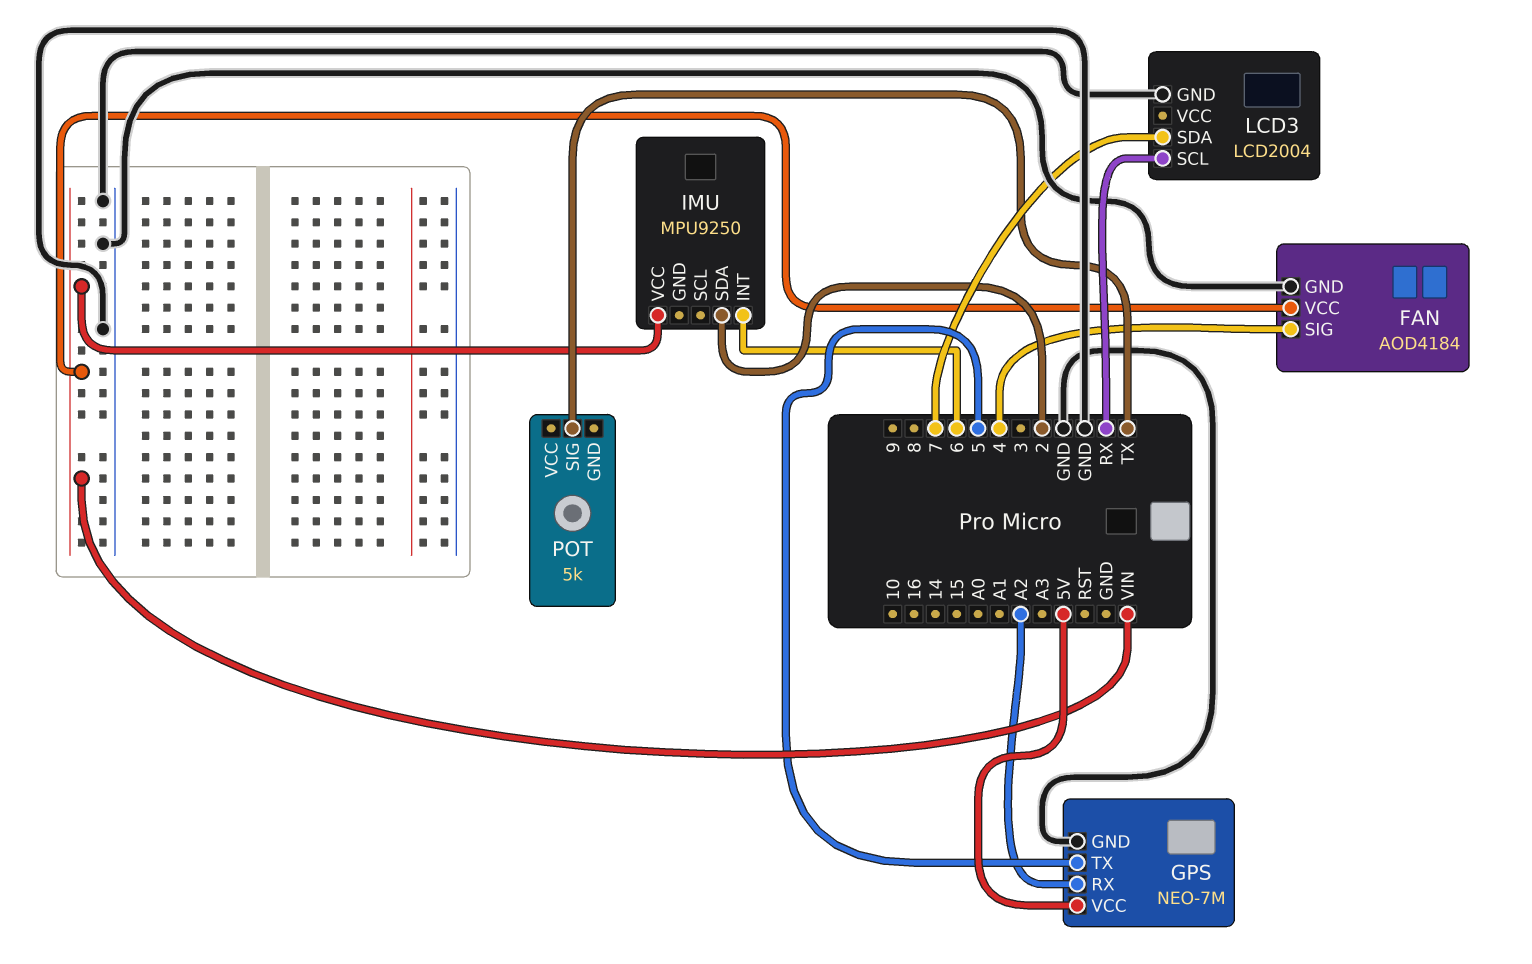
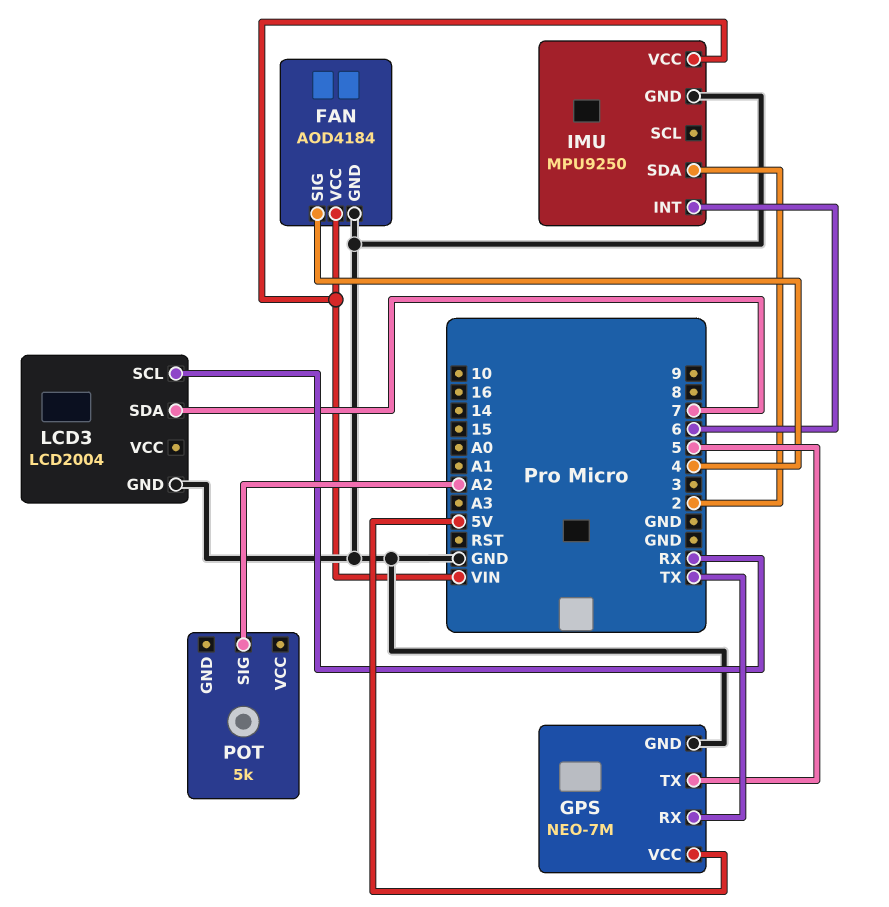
GPS pin RX: A2 -> TX
IMU pin GND: none -> GND
POT pin SIG: TX -> A2

